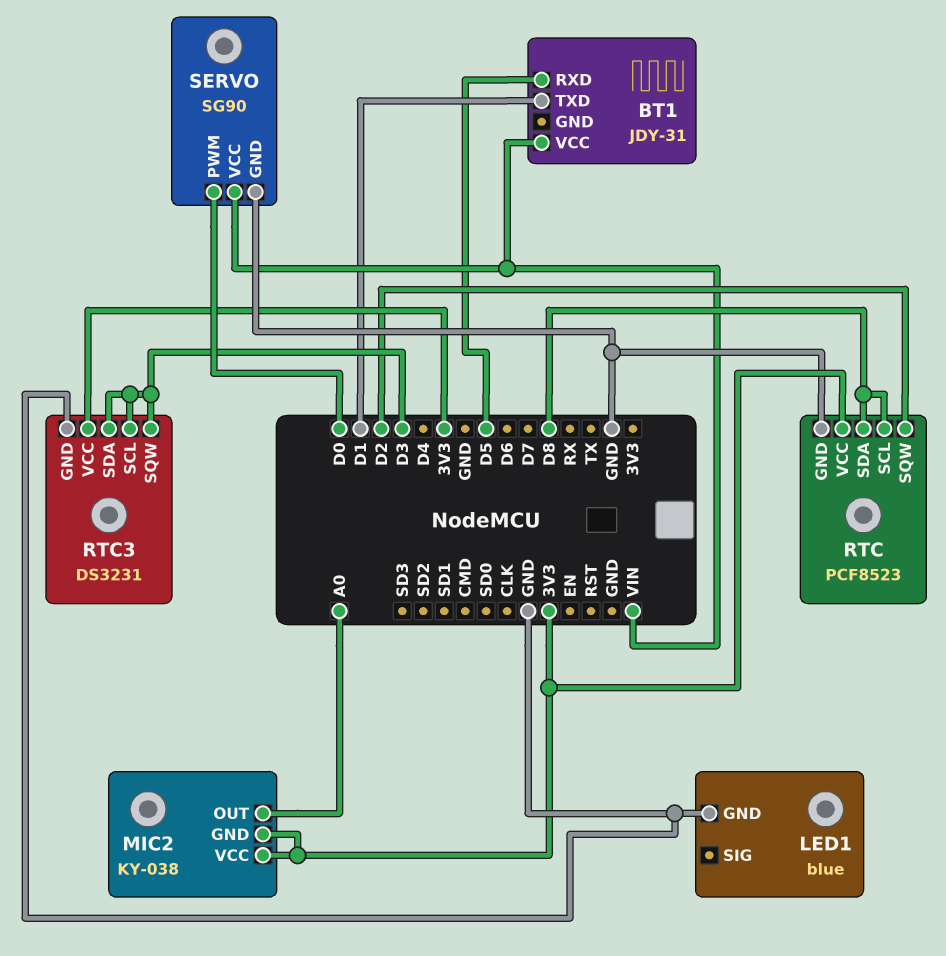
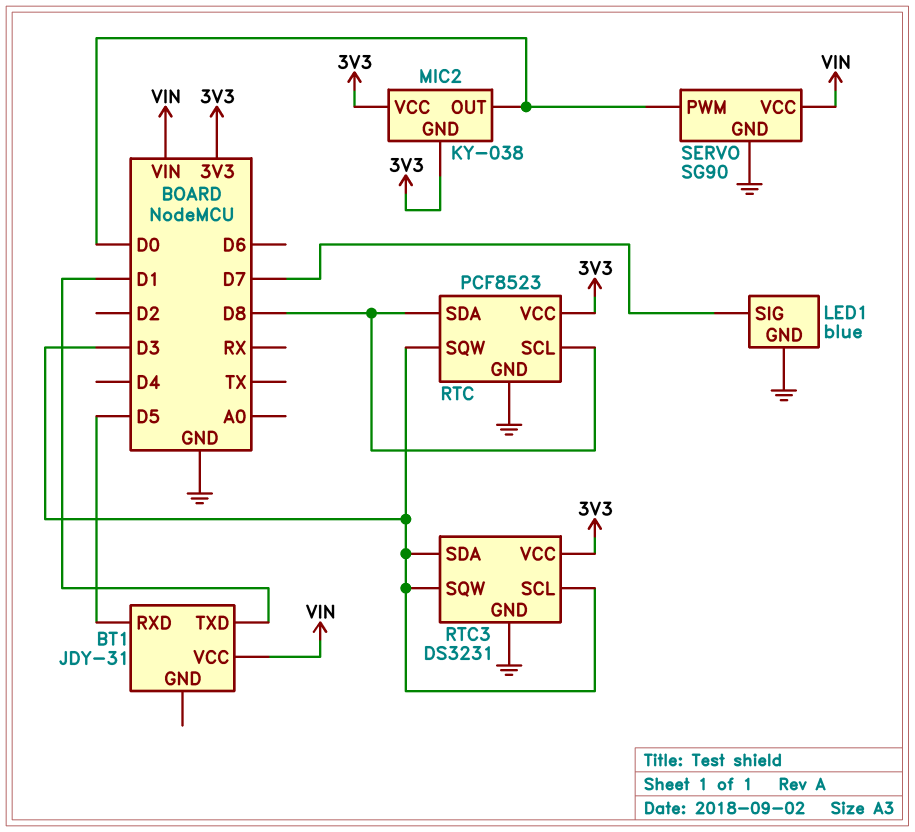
LED1 pin SIG: none -> D7
MIC2 pin OUT: A0 -> D0
RTC pin SQW: D2 -> D3

